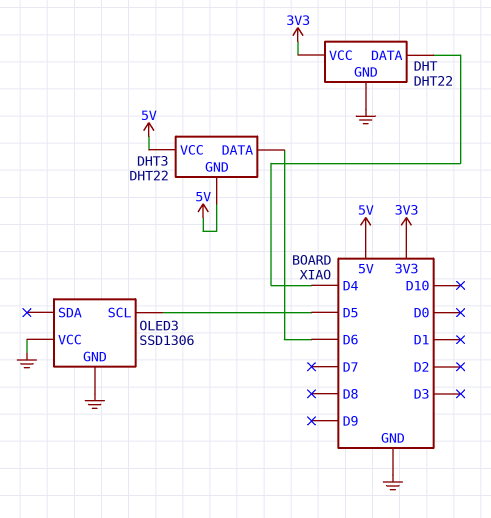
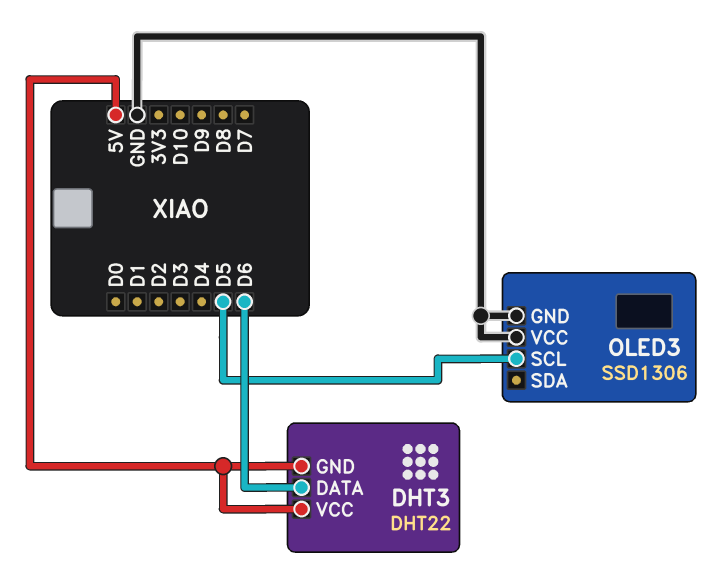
DHT: DHT22 -> none
DHT pin DATA: D4 -> none
DHT pin GND: GND -> none
DHT pin VCC: 3V3 -> none

